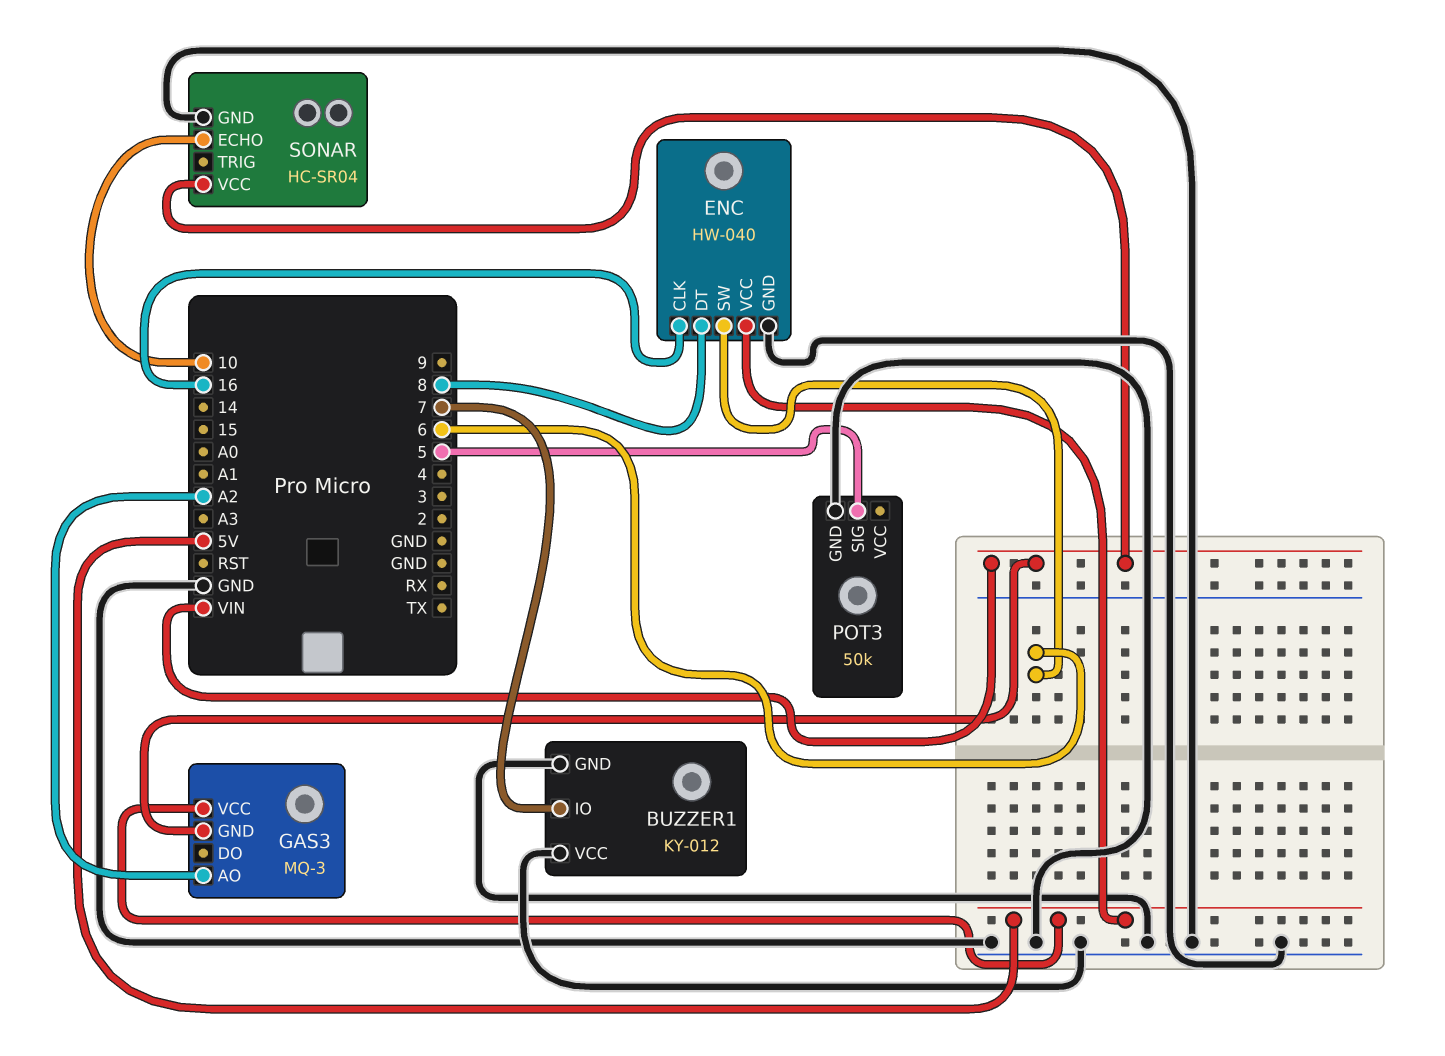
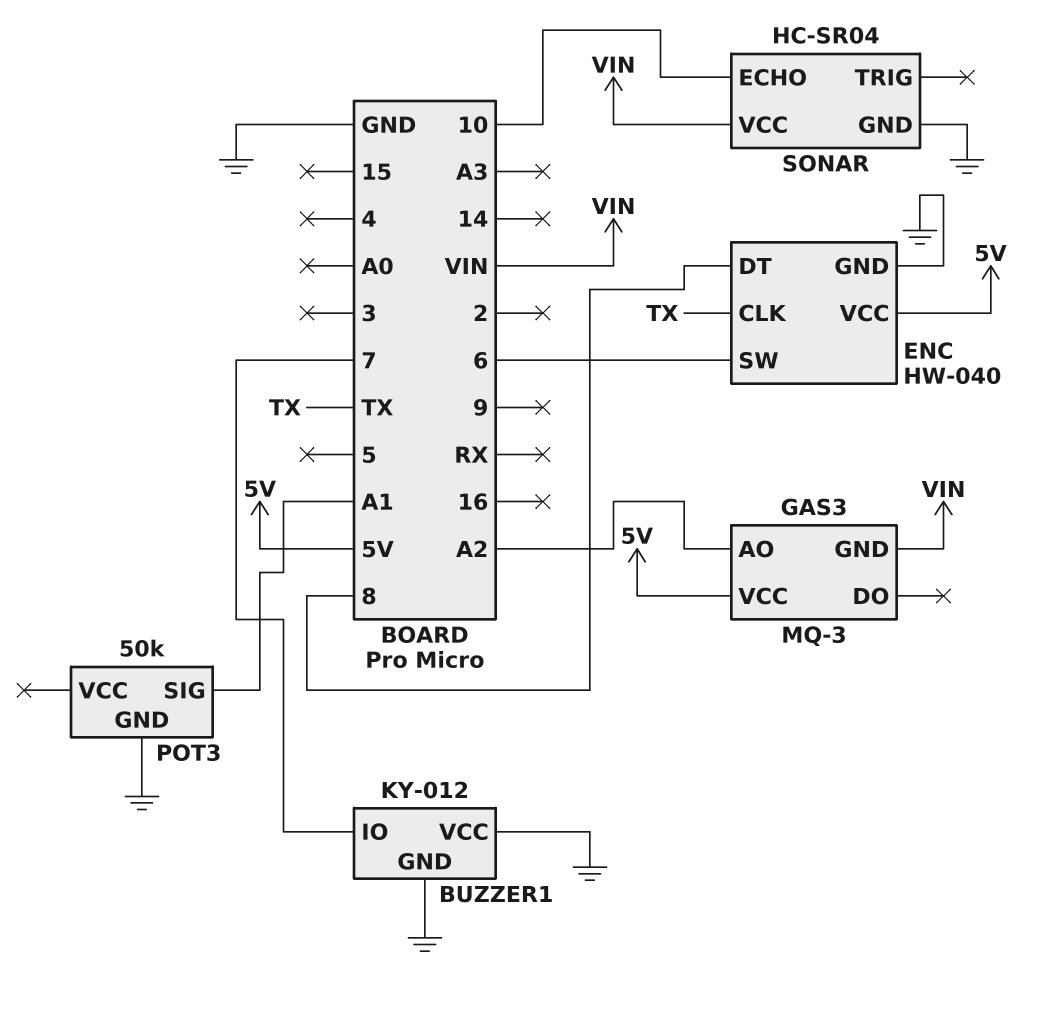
ENC pin CLK: 16 -> TX
POT3 pin SIG: 5 -> A1

